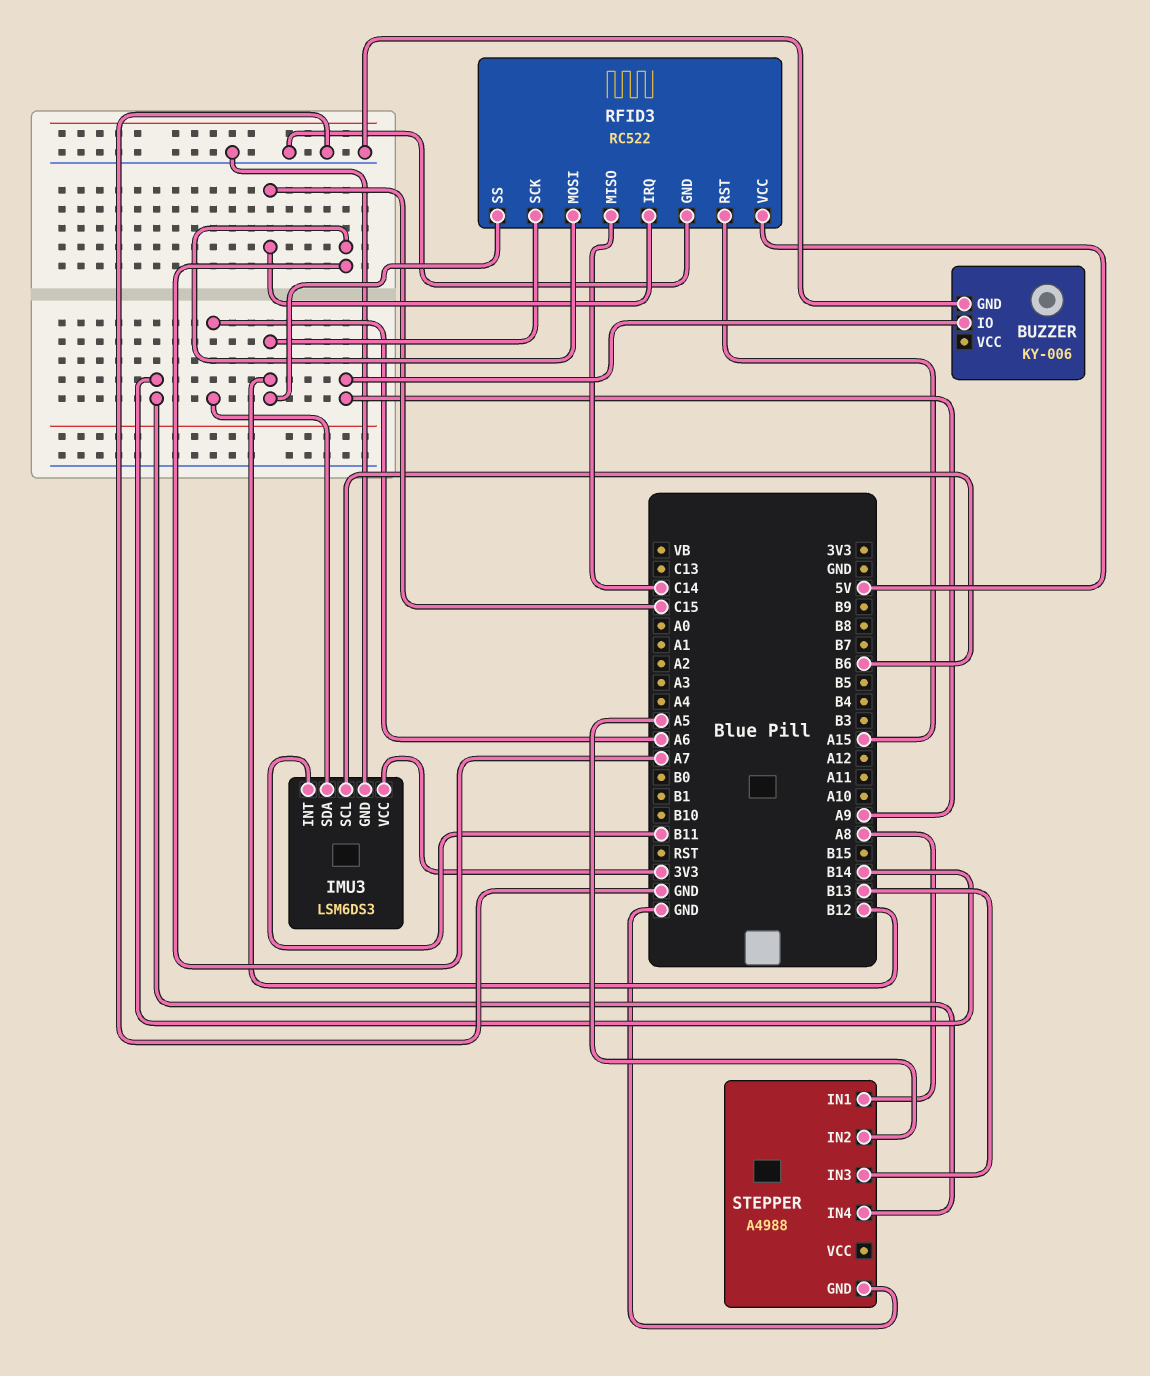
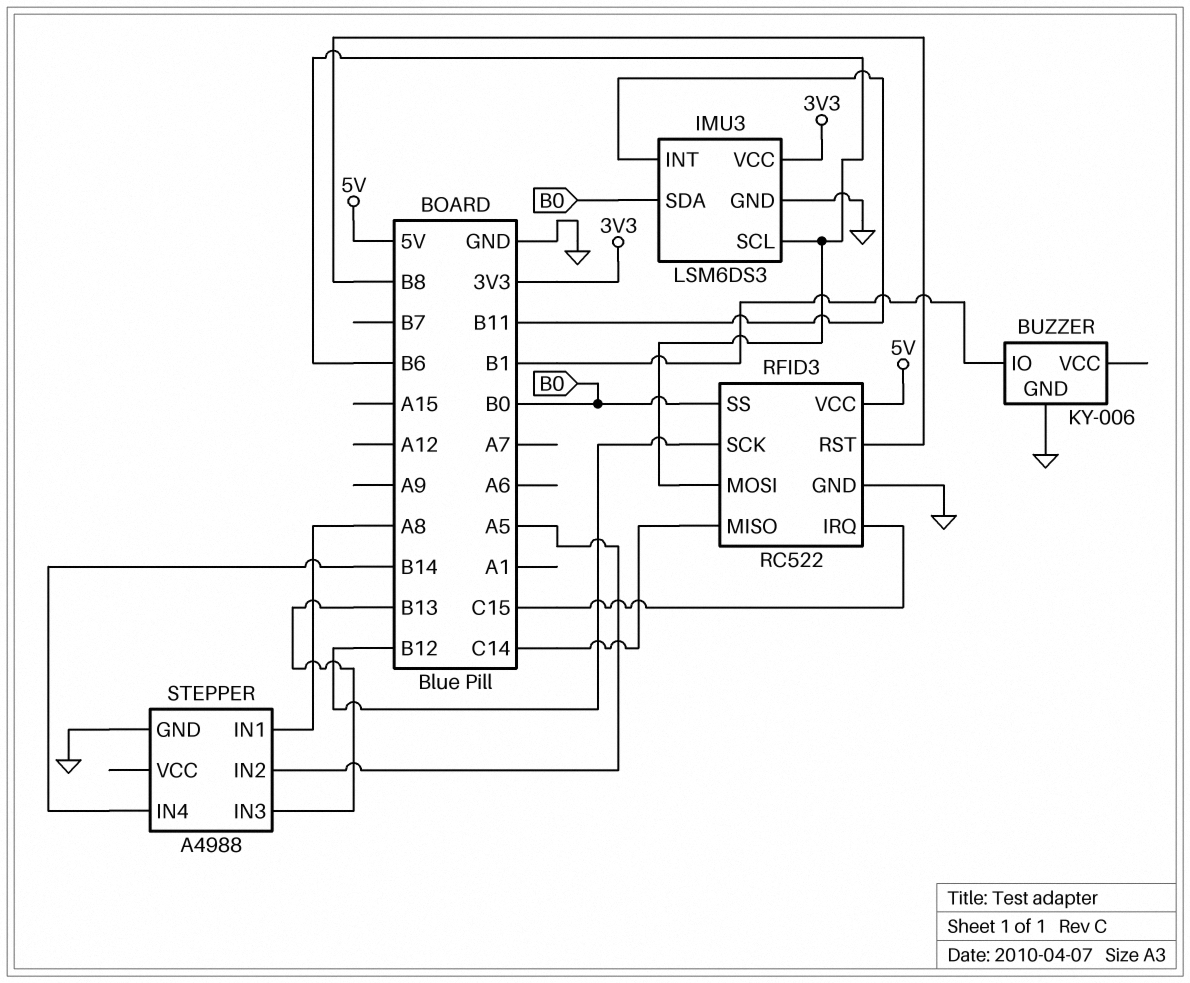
BUZZER pin IO: A9 -> B1
IMU3 pin SDA: A6 -> B0
RFID3 pin MOSI: A7 -> B6
RFID3 pin RST: A15 -> B8
RFID3 pin SS: B12 -> B0

